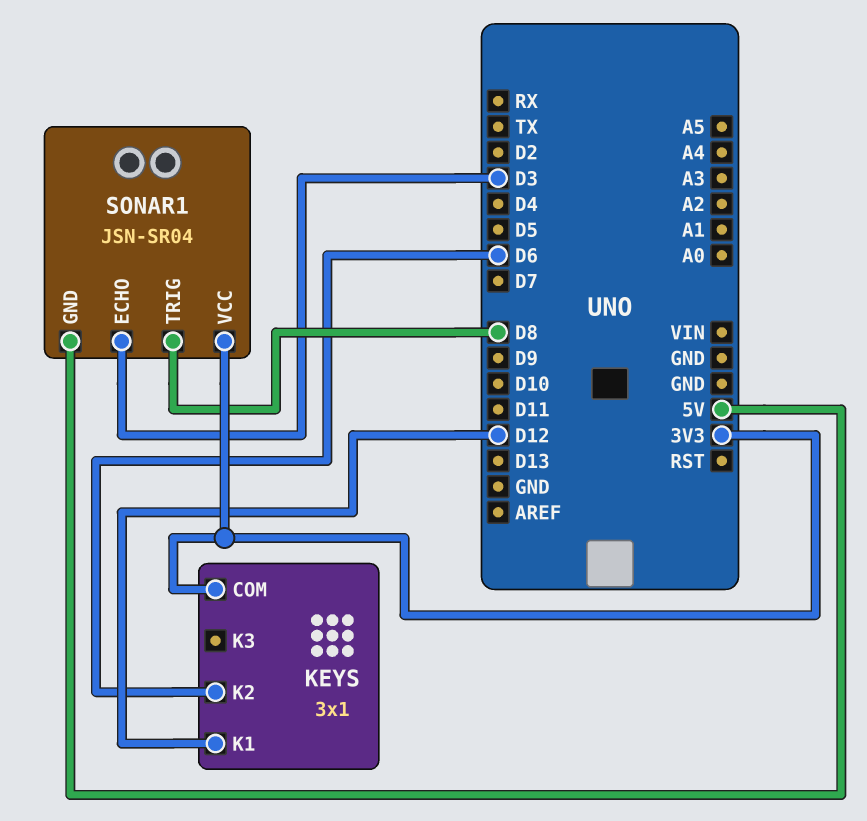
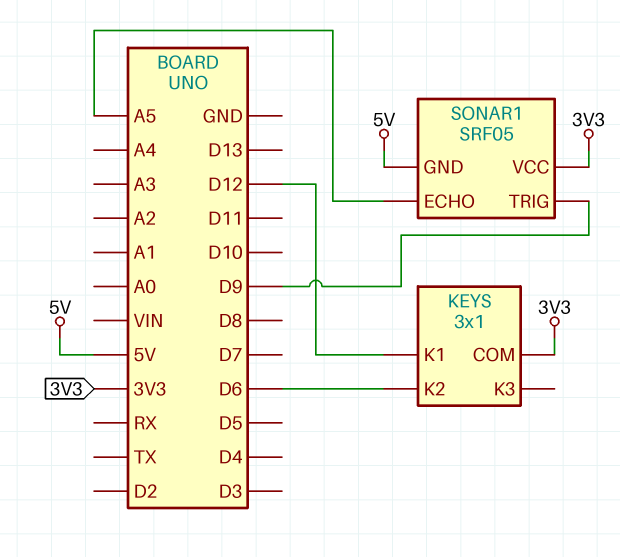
SONAR1: JSN-SR04 -> SRF05
SONAR1 pin ECHO: D3 -> A5
SONAR1 pin TRIG: D8 -> D9

